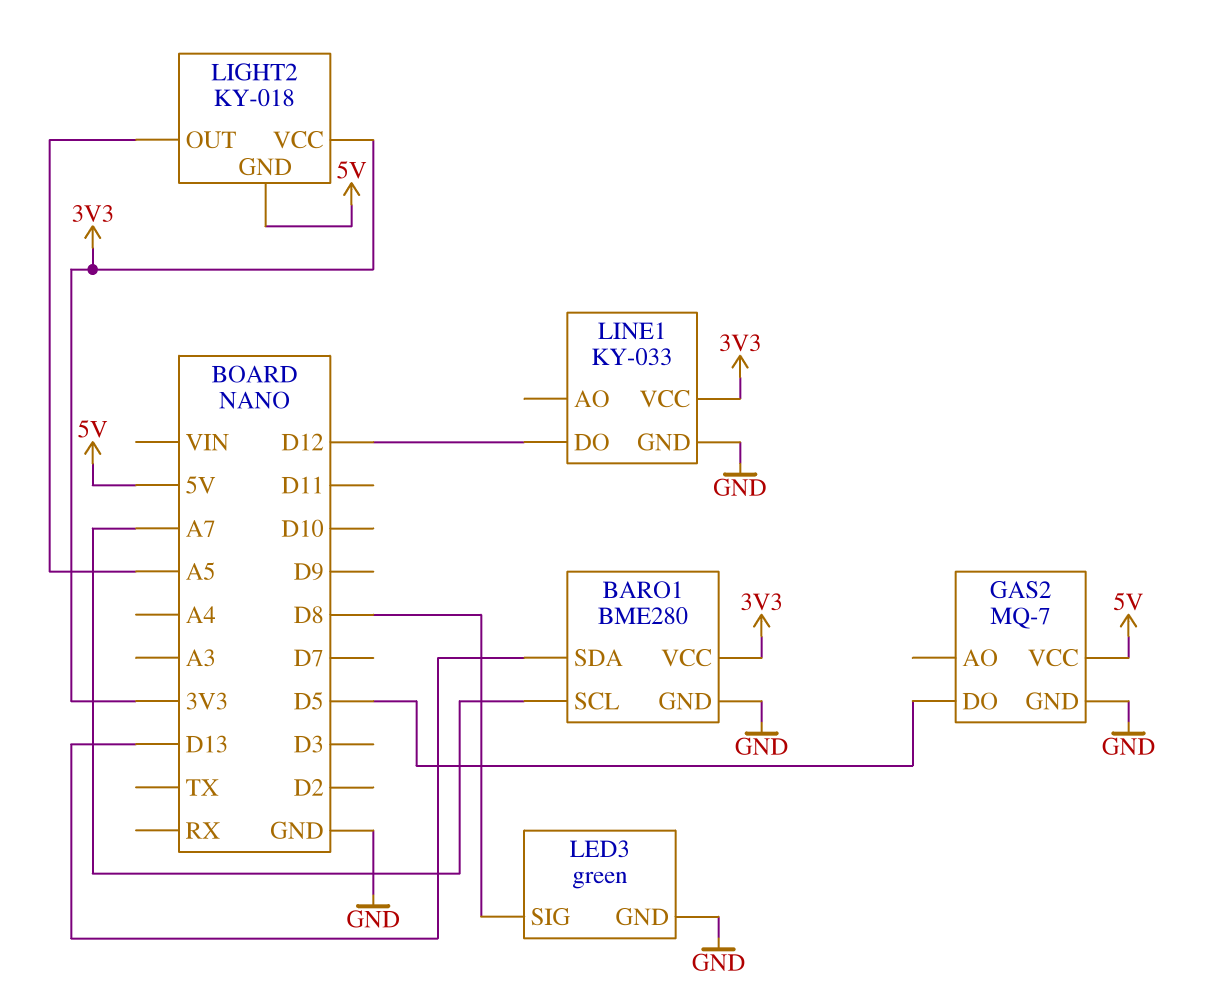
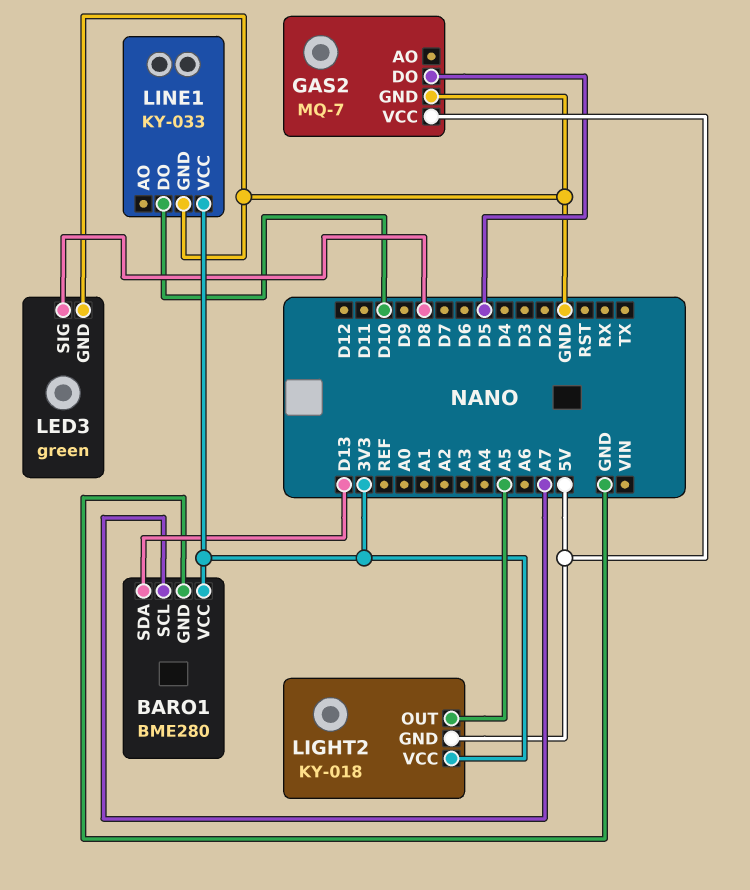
LINE1 pin DO: D12 -> D10

